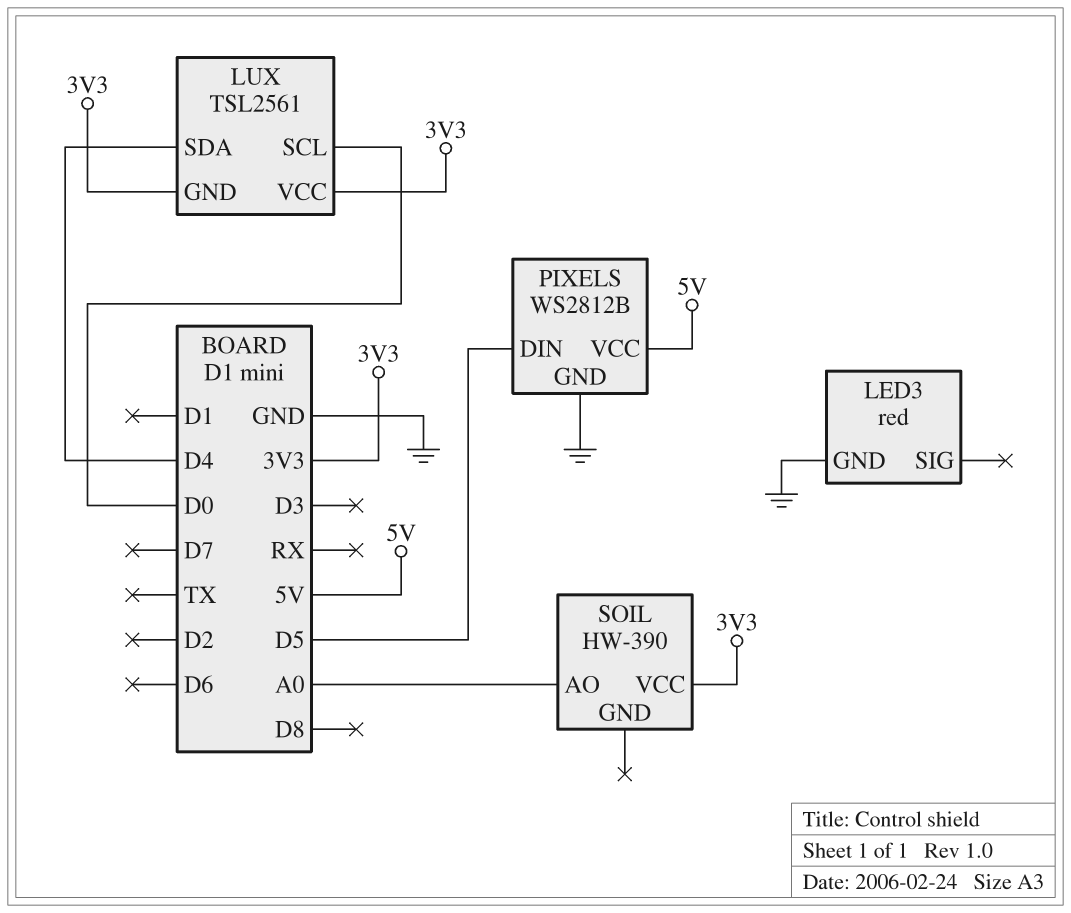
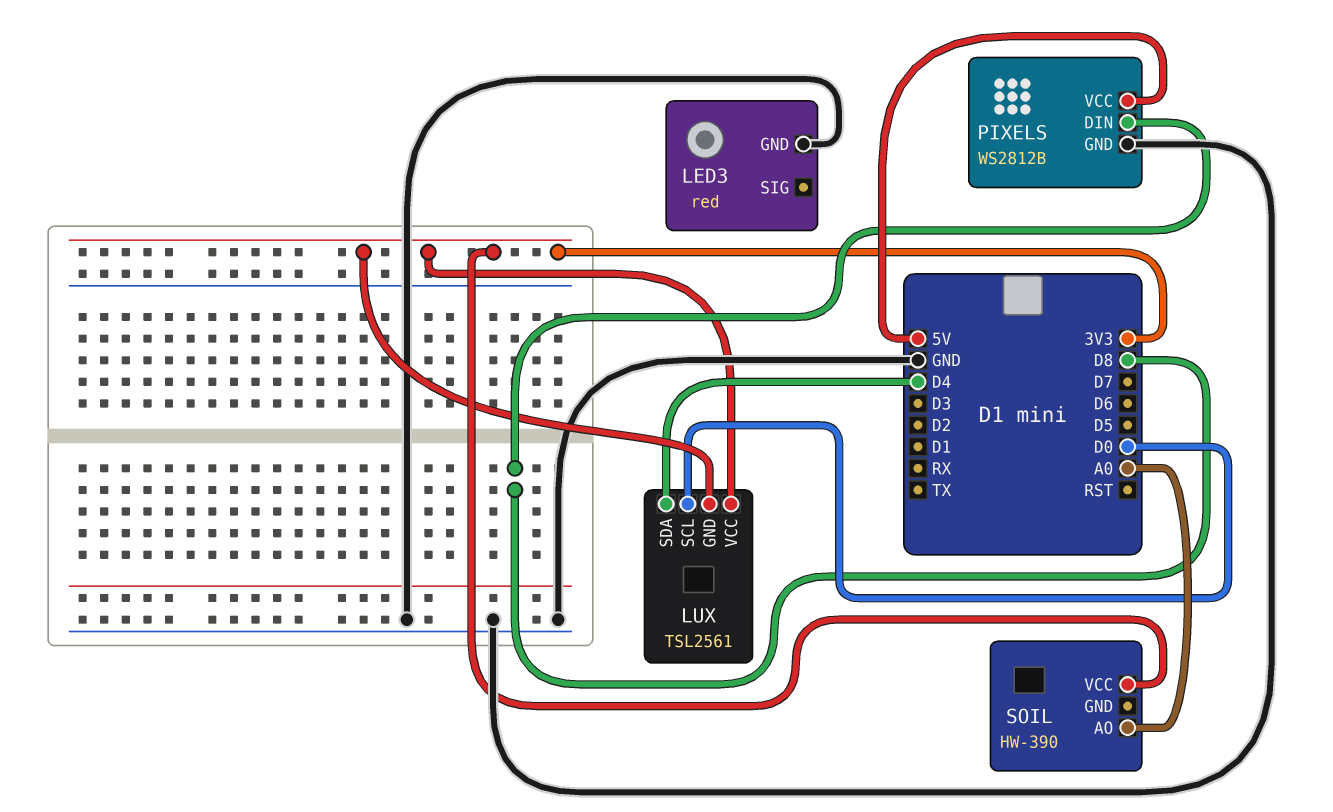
PIXELS pin DIN: D5 -> D8

